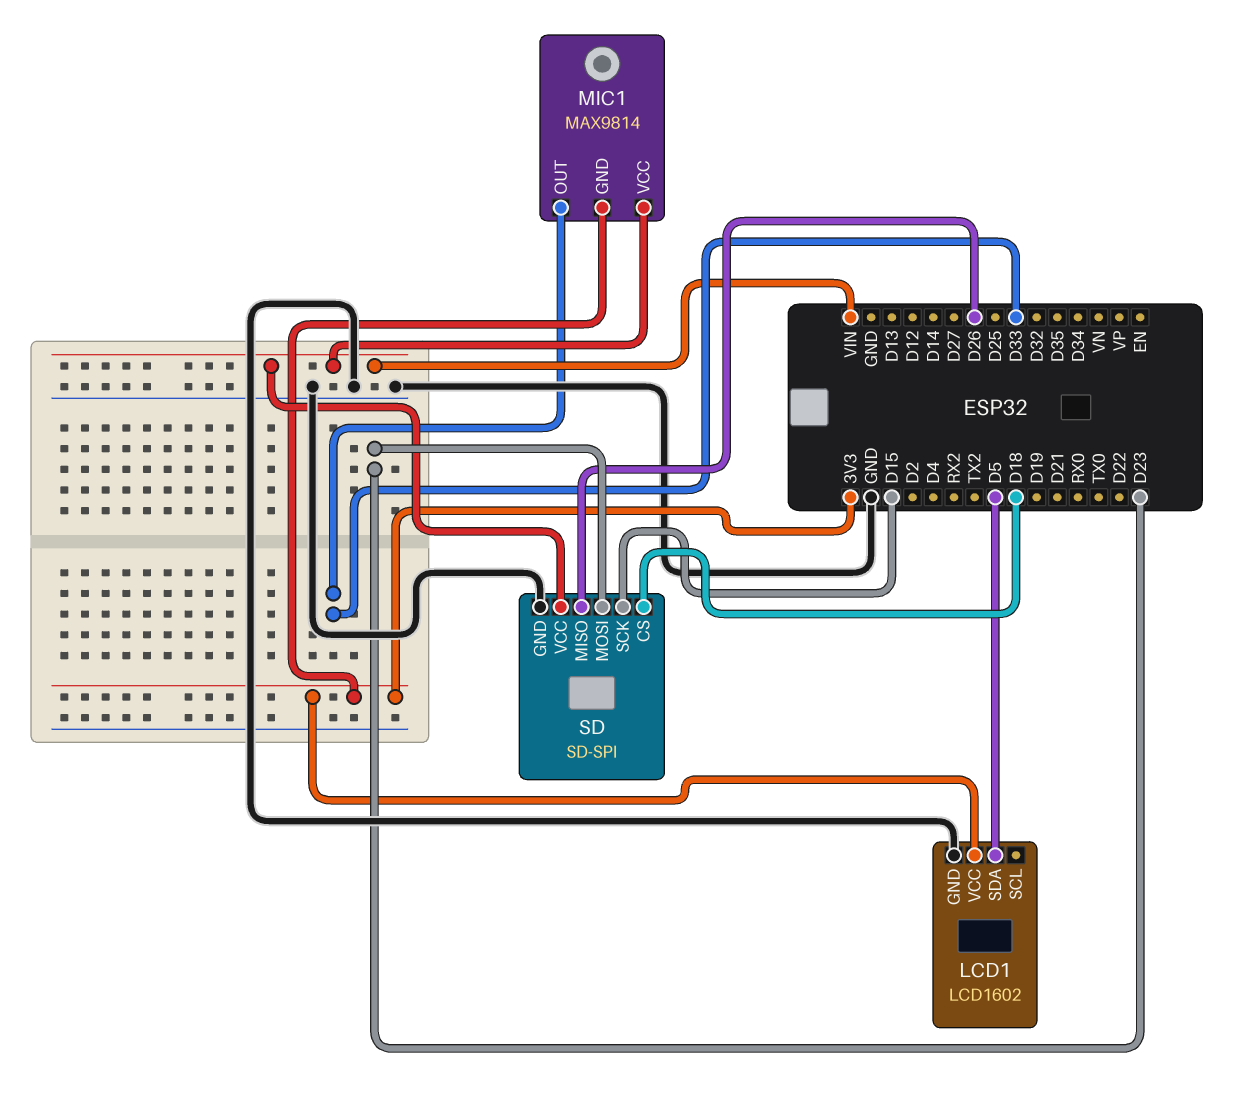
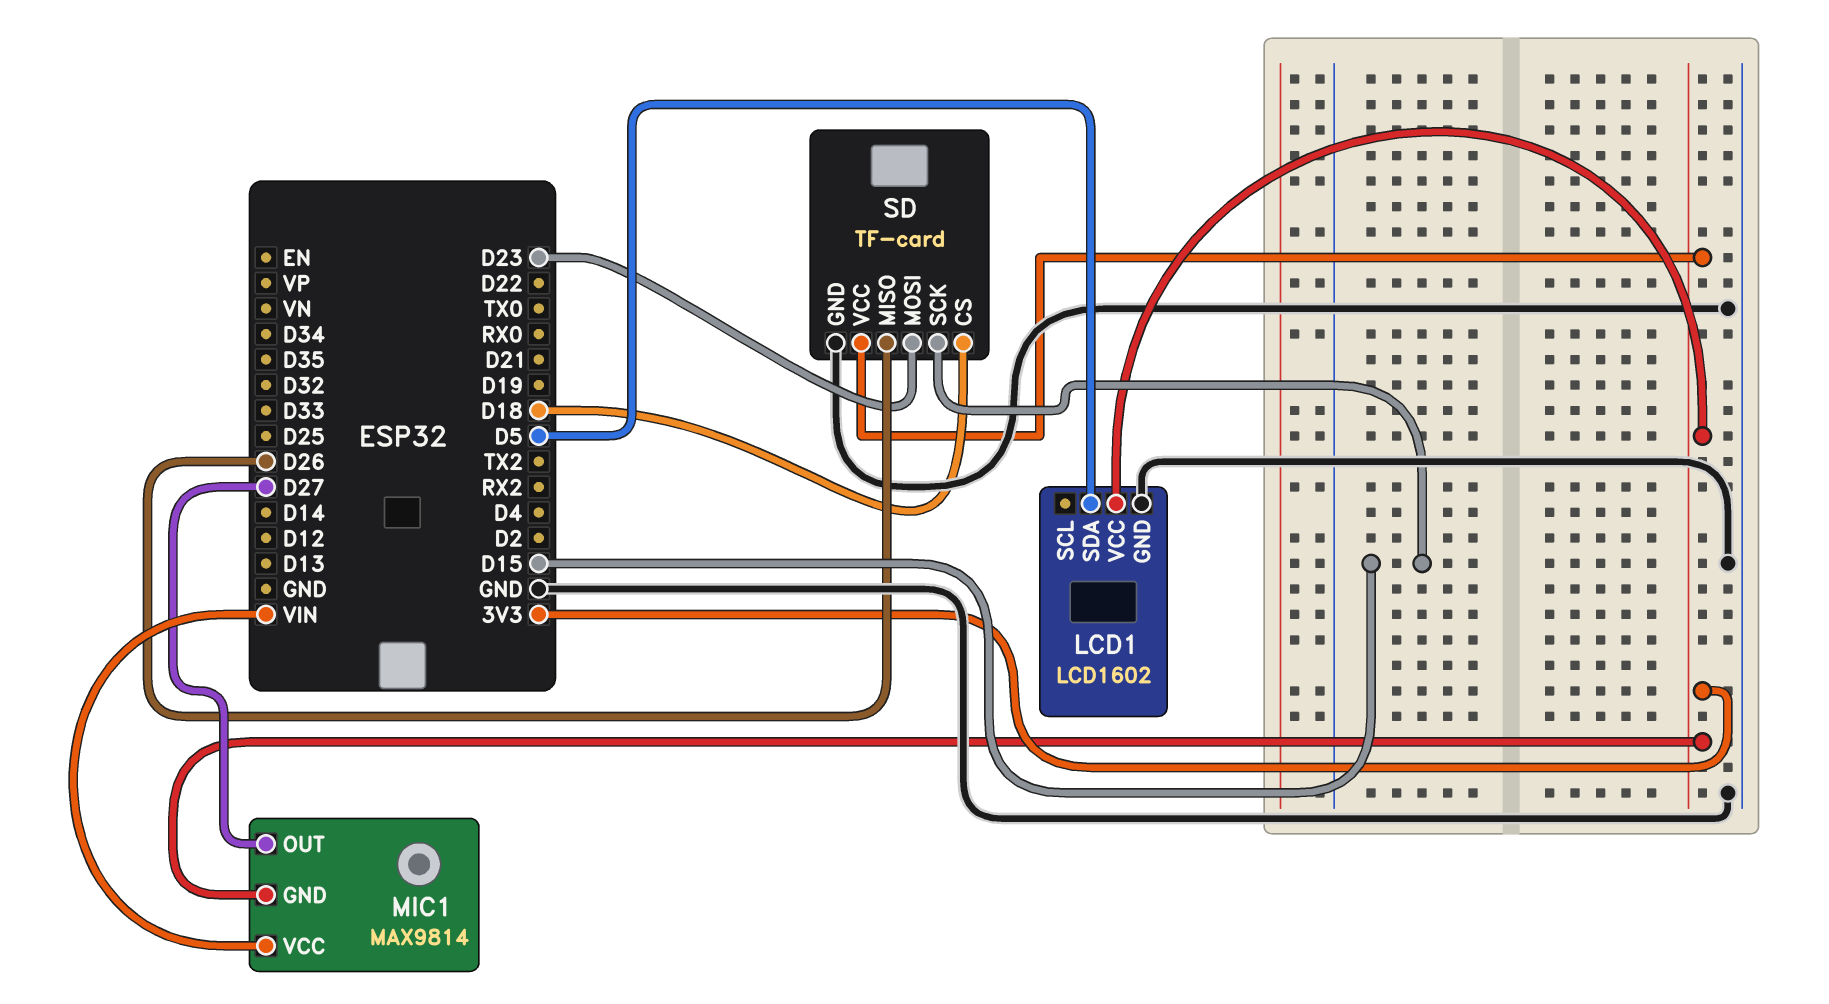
MIC1 pin OUT: D33 -> D27
SD: SD-SPI -> TF-card
SD pin VCC: VIN -> 3V3

